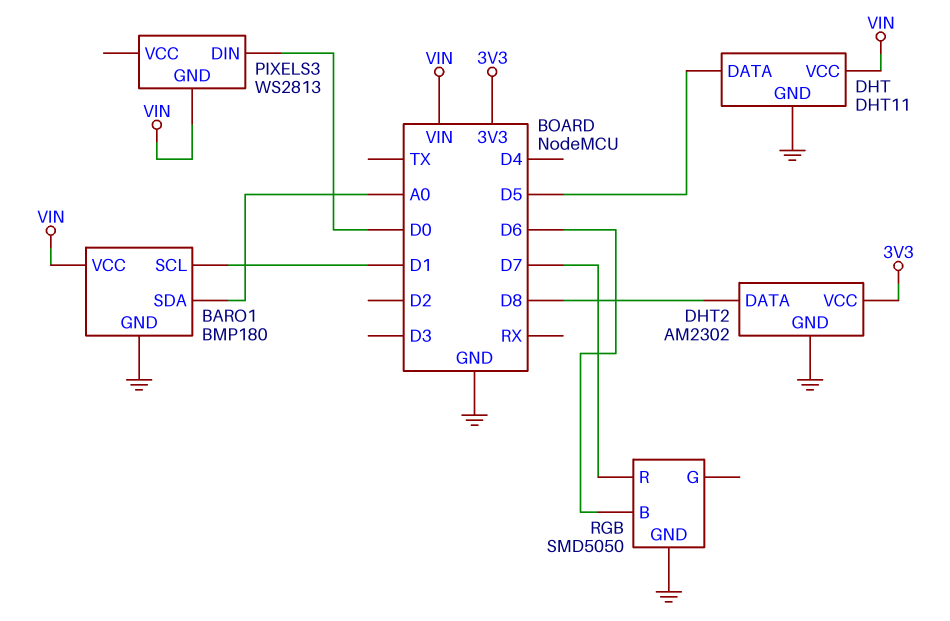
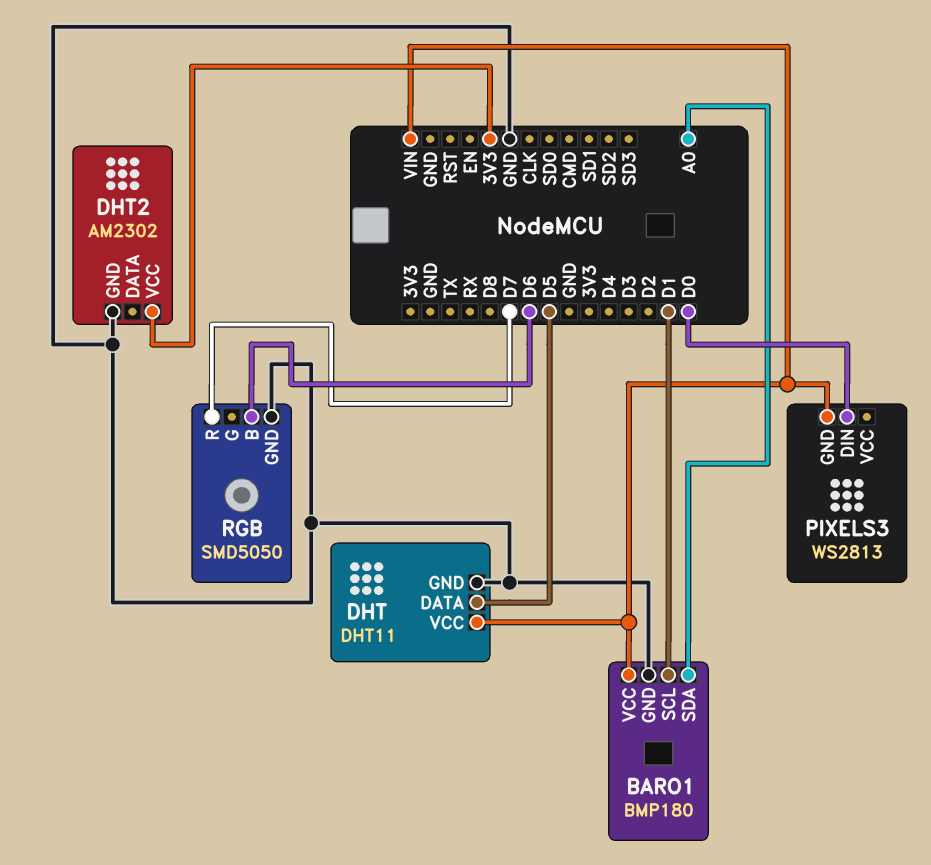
DHT2 pin DATA: D8 -> none

